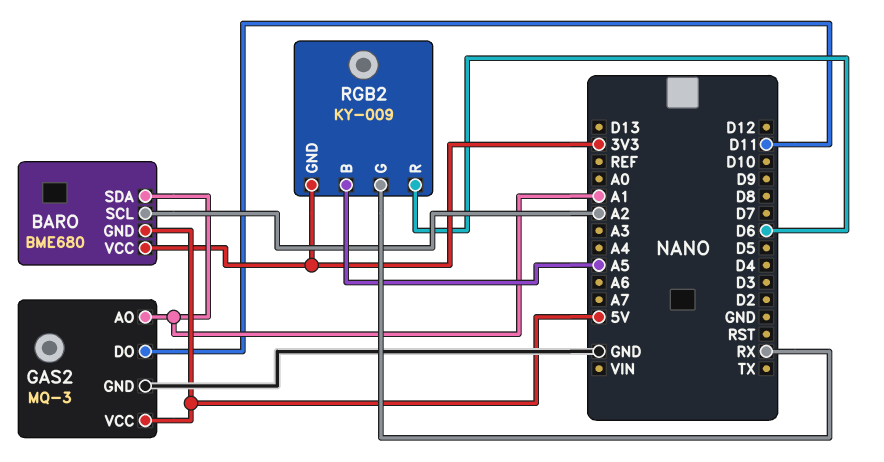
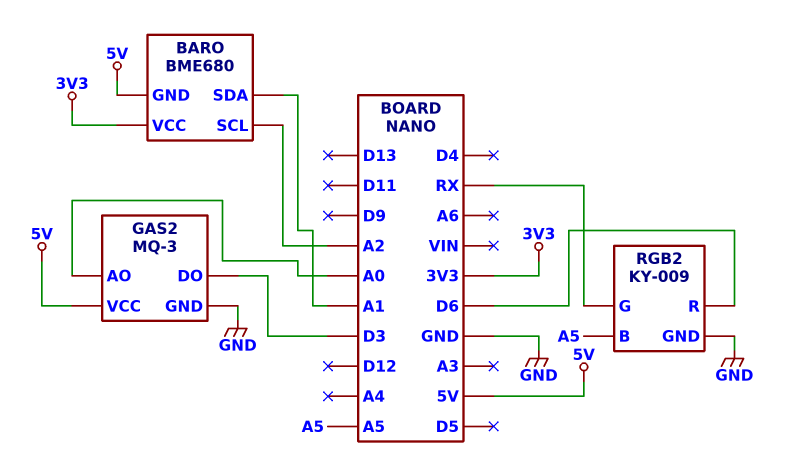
GAS2 pin AO: A1 -> A0
GAS2 pin DO: D11 -> D3
RGB2 pin GND: 3V3 -> GND

